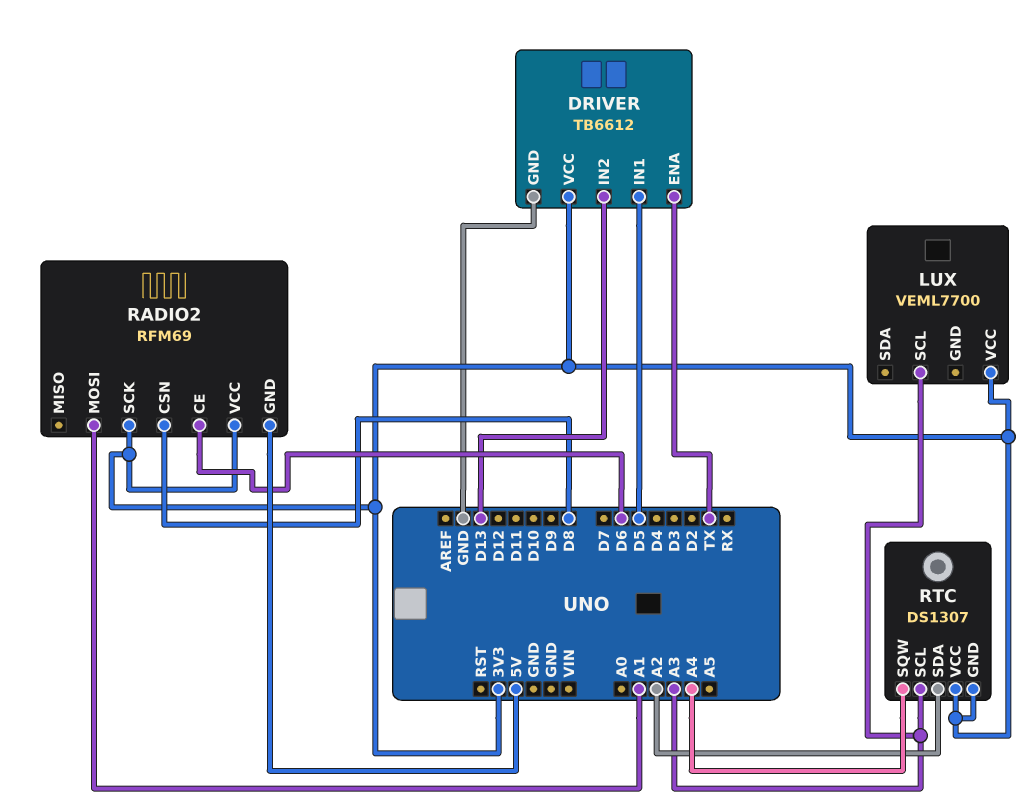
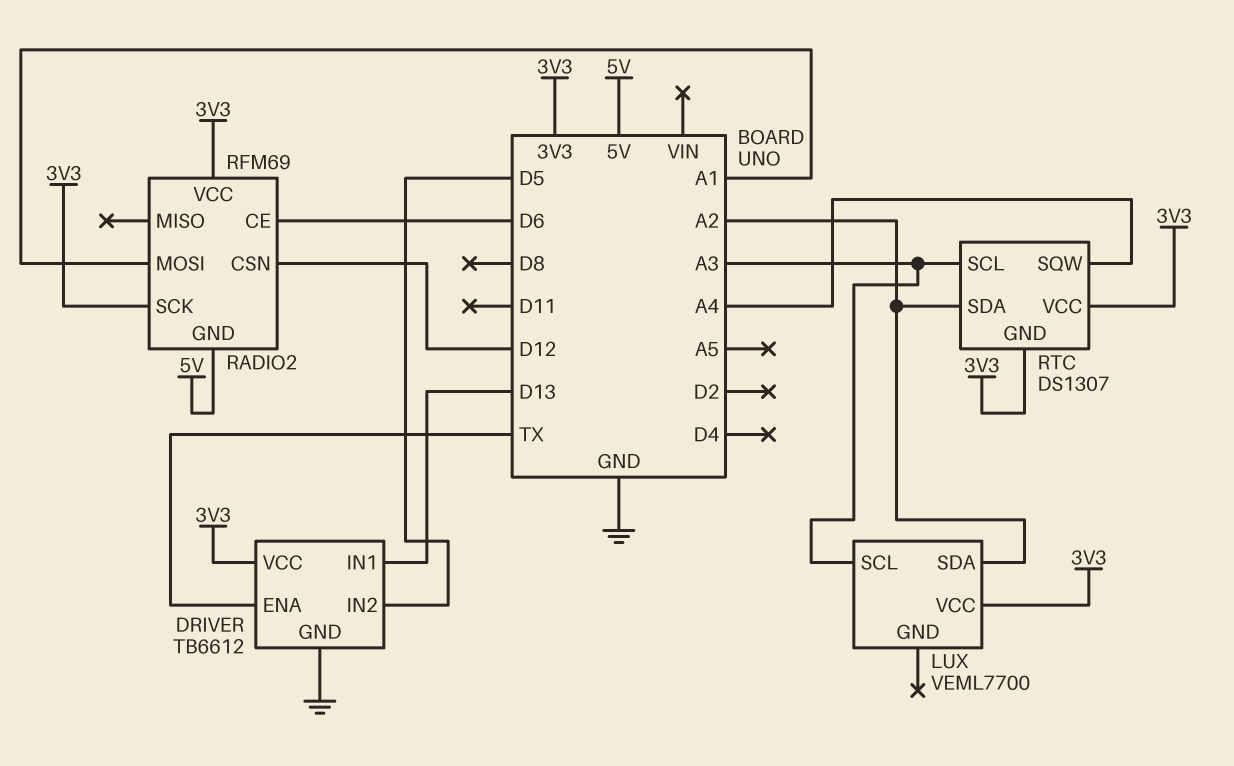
DRIVER pin IN1: D5 -> D13
DRIVER pin IN2: D13 -> D5
LUX pin SDA: none -> A2
RADIO2 pin CSN: D8 -> D12

